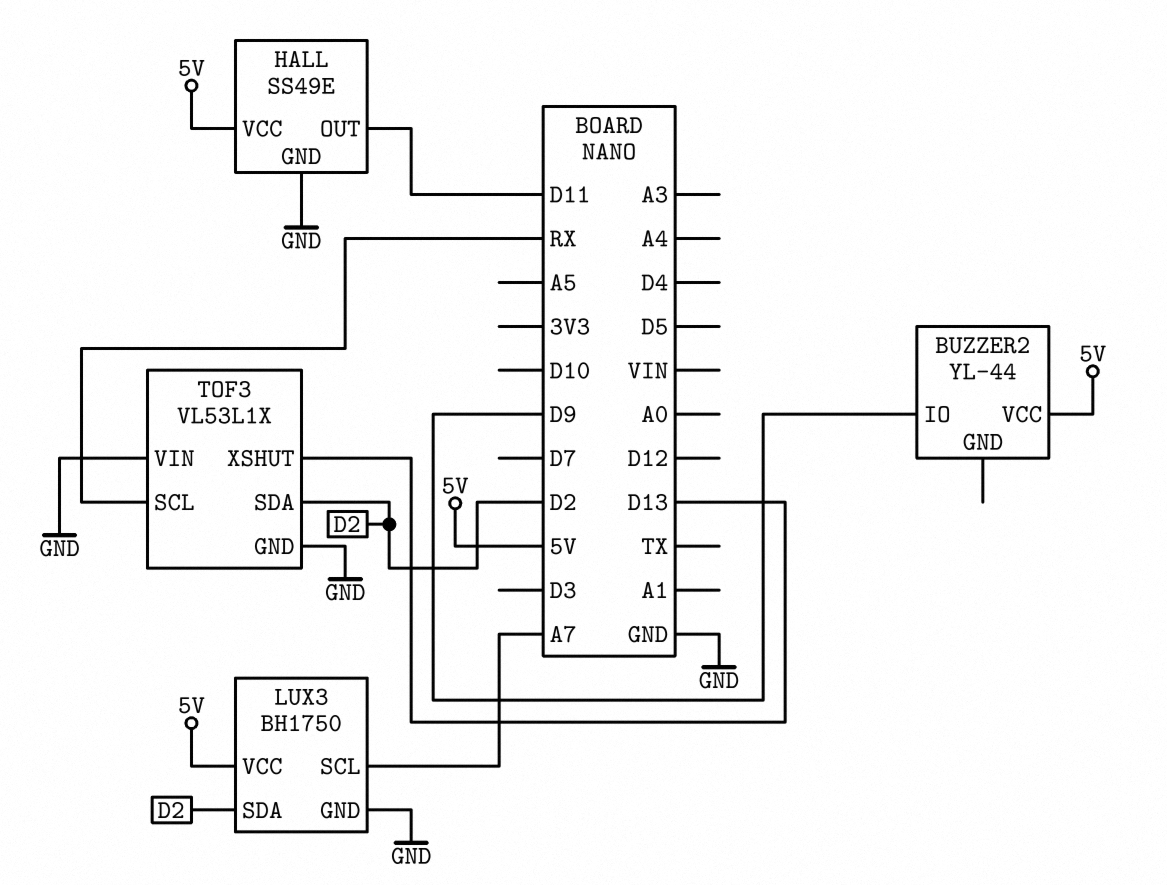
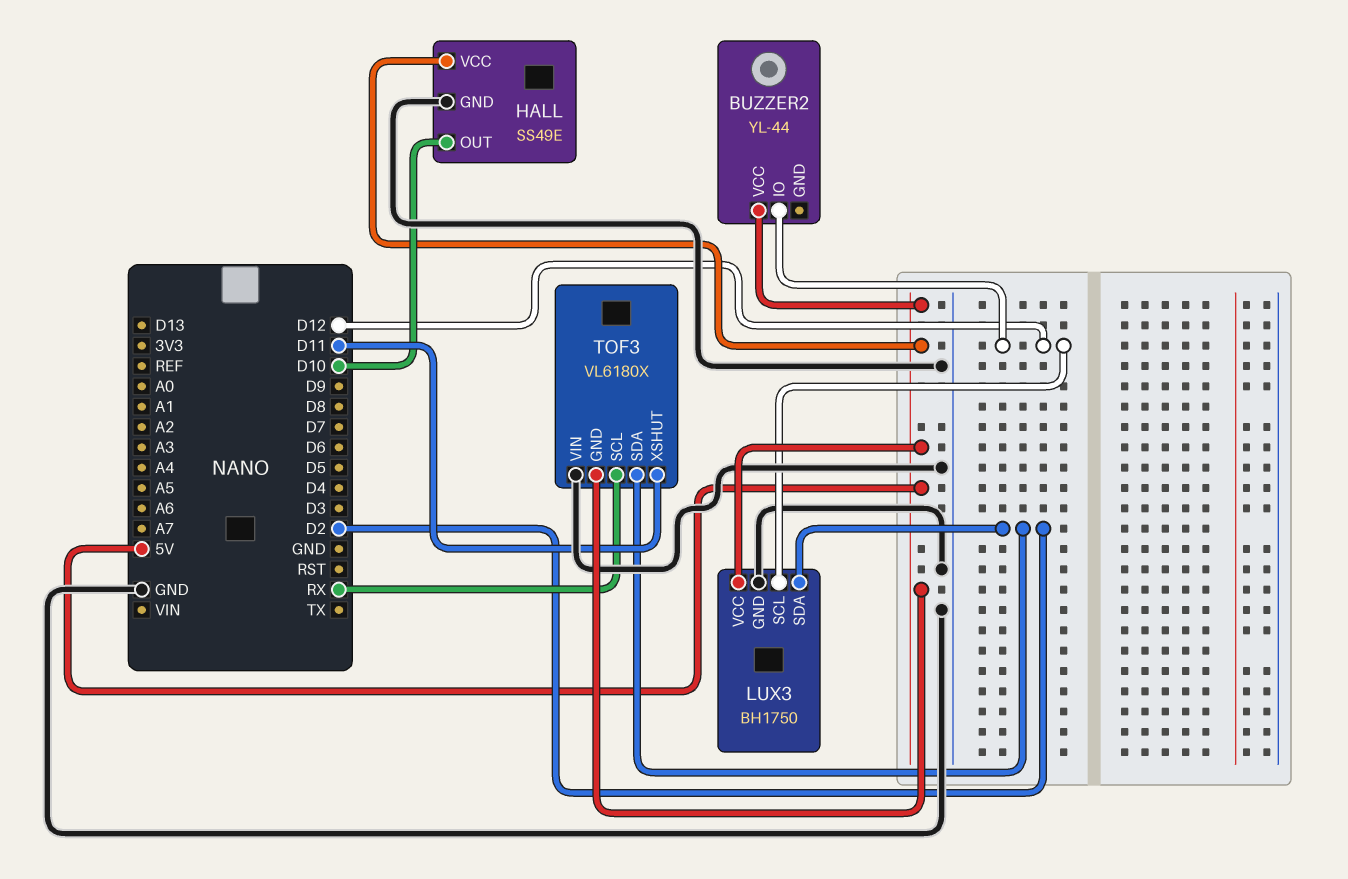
BUZZER2 pin IO: D9 -> D12
HALL pin OUT: D11 -> D10
LUX3 pin SCL: A7 -> D12
TOF3: VL53L1X -> VL6180X
TOF3 pin GND: GND -> 5V
TOF3 pin XSHUT: D13 -> D11

